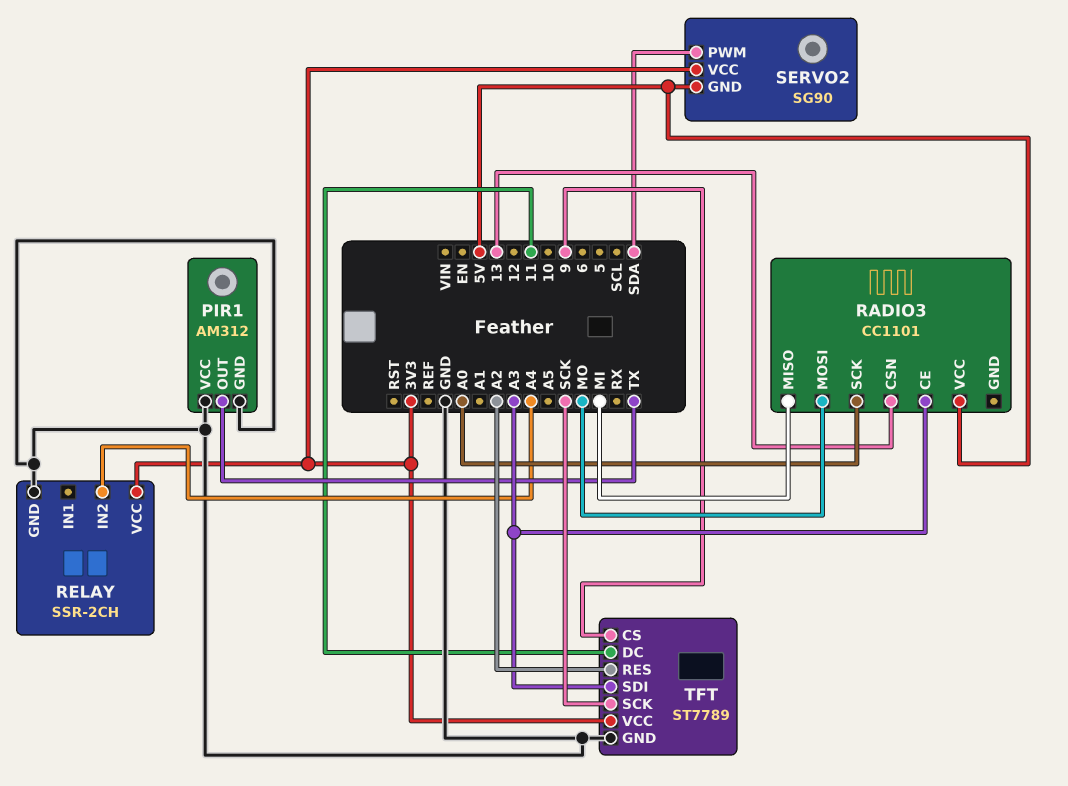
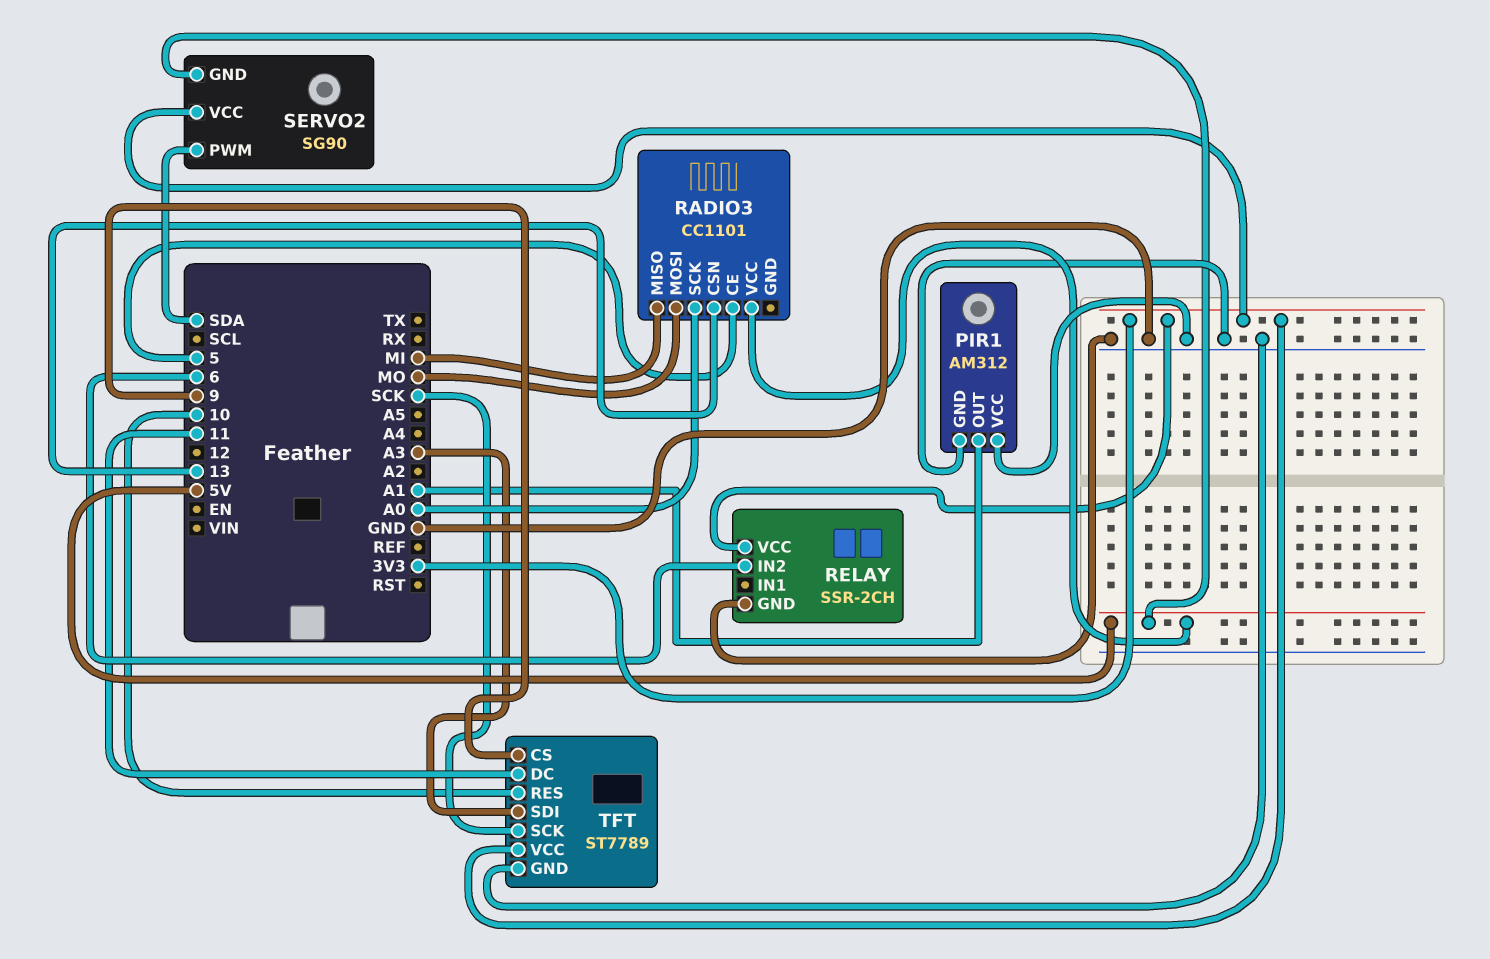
PIR1 pin OUT: TX -> A1
RADIO3 pin CE: A3 -> 5
RELAY pin IN2: A4 -> 6
TFT pin RES: A2 -> 10

